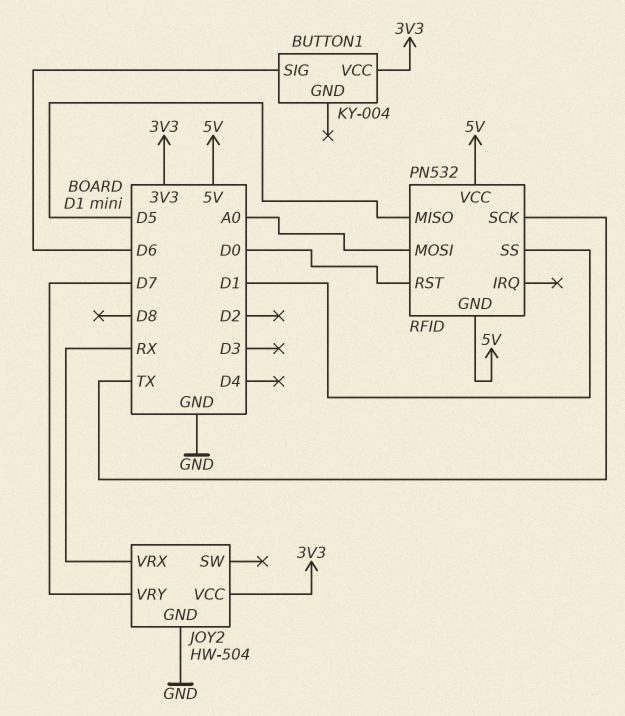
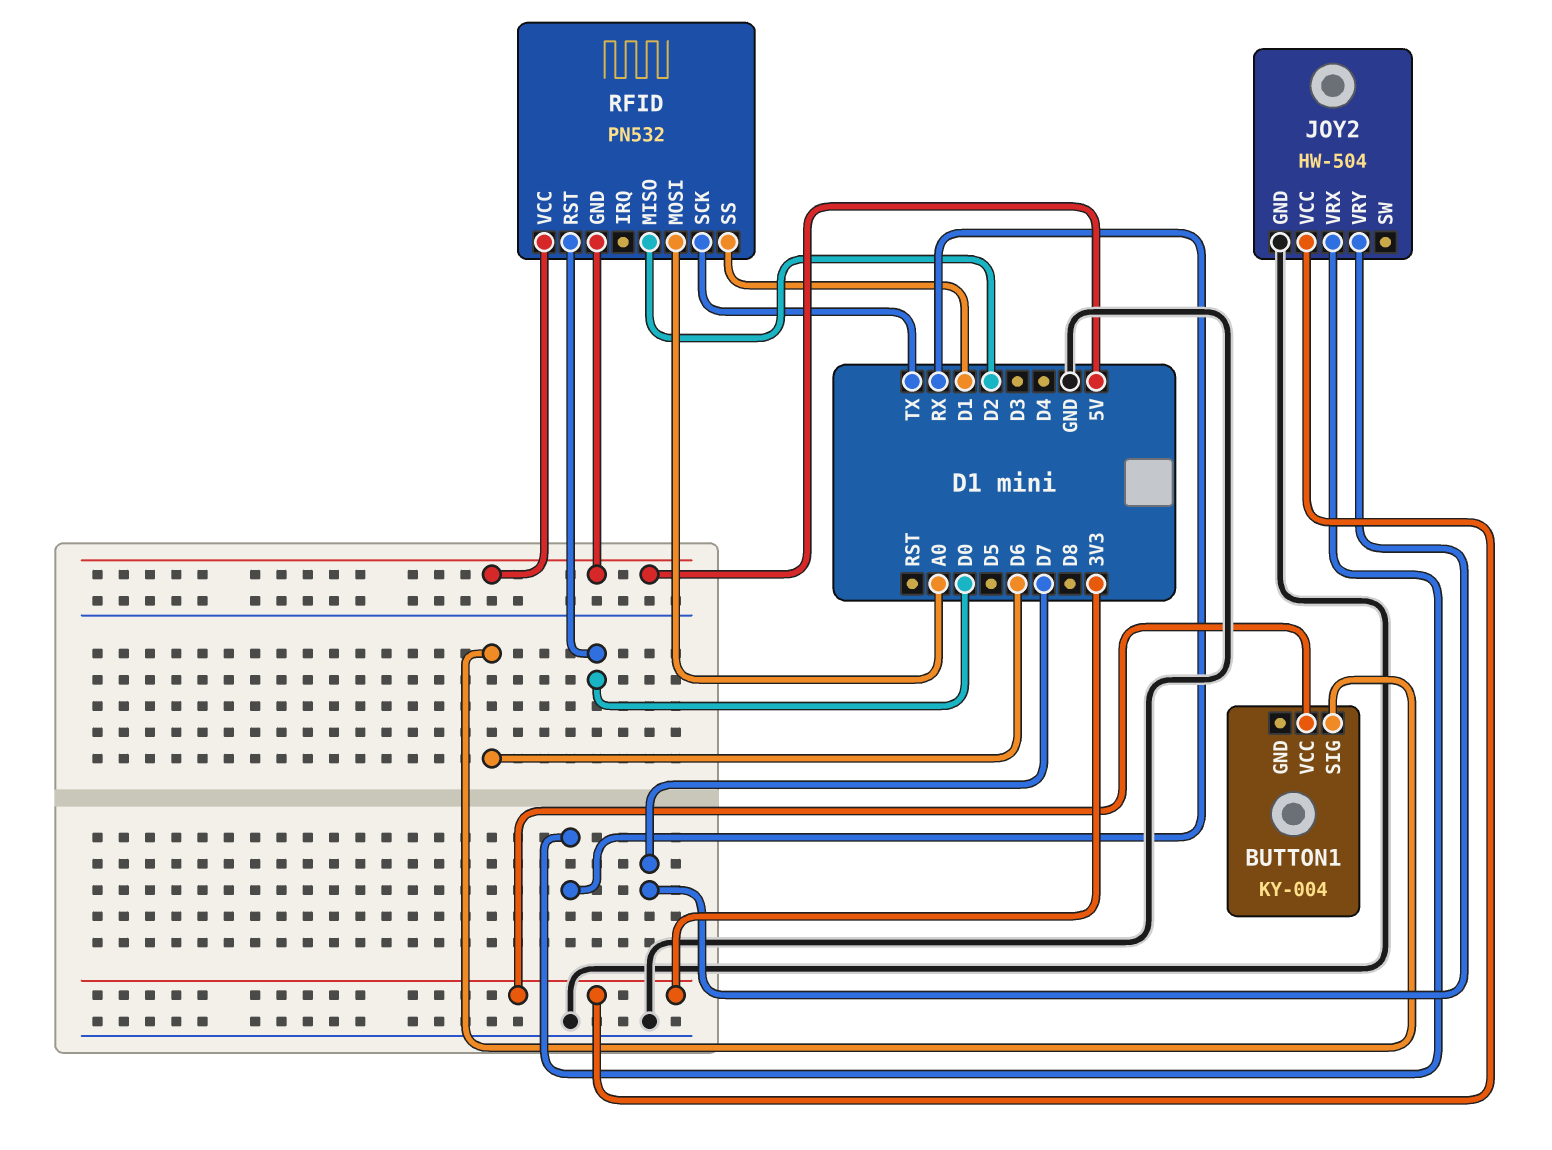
RFID pin MISO: D5 -> D2

